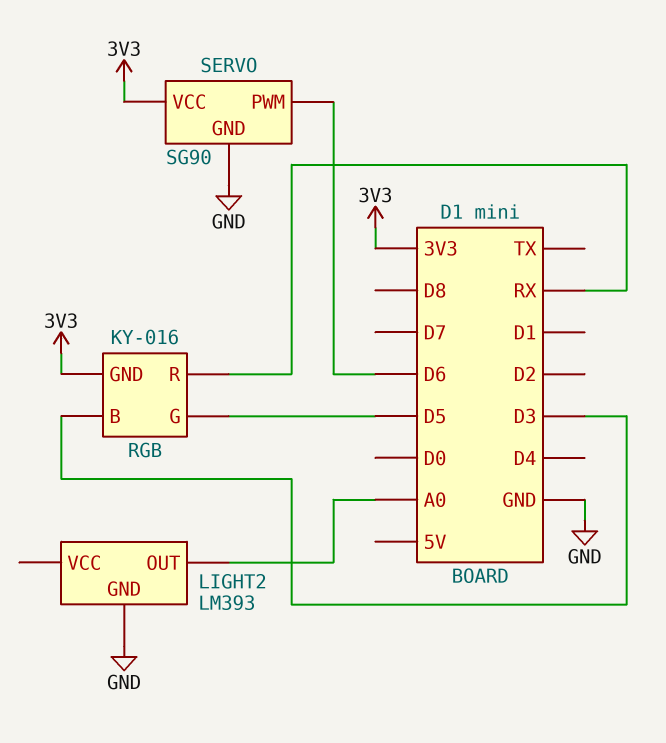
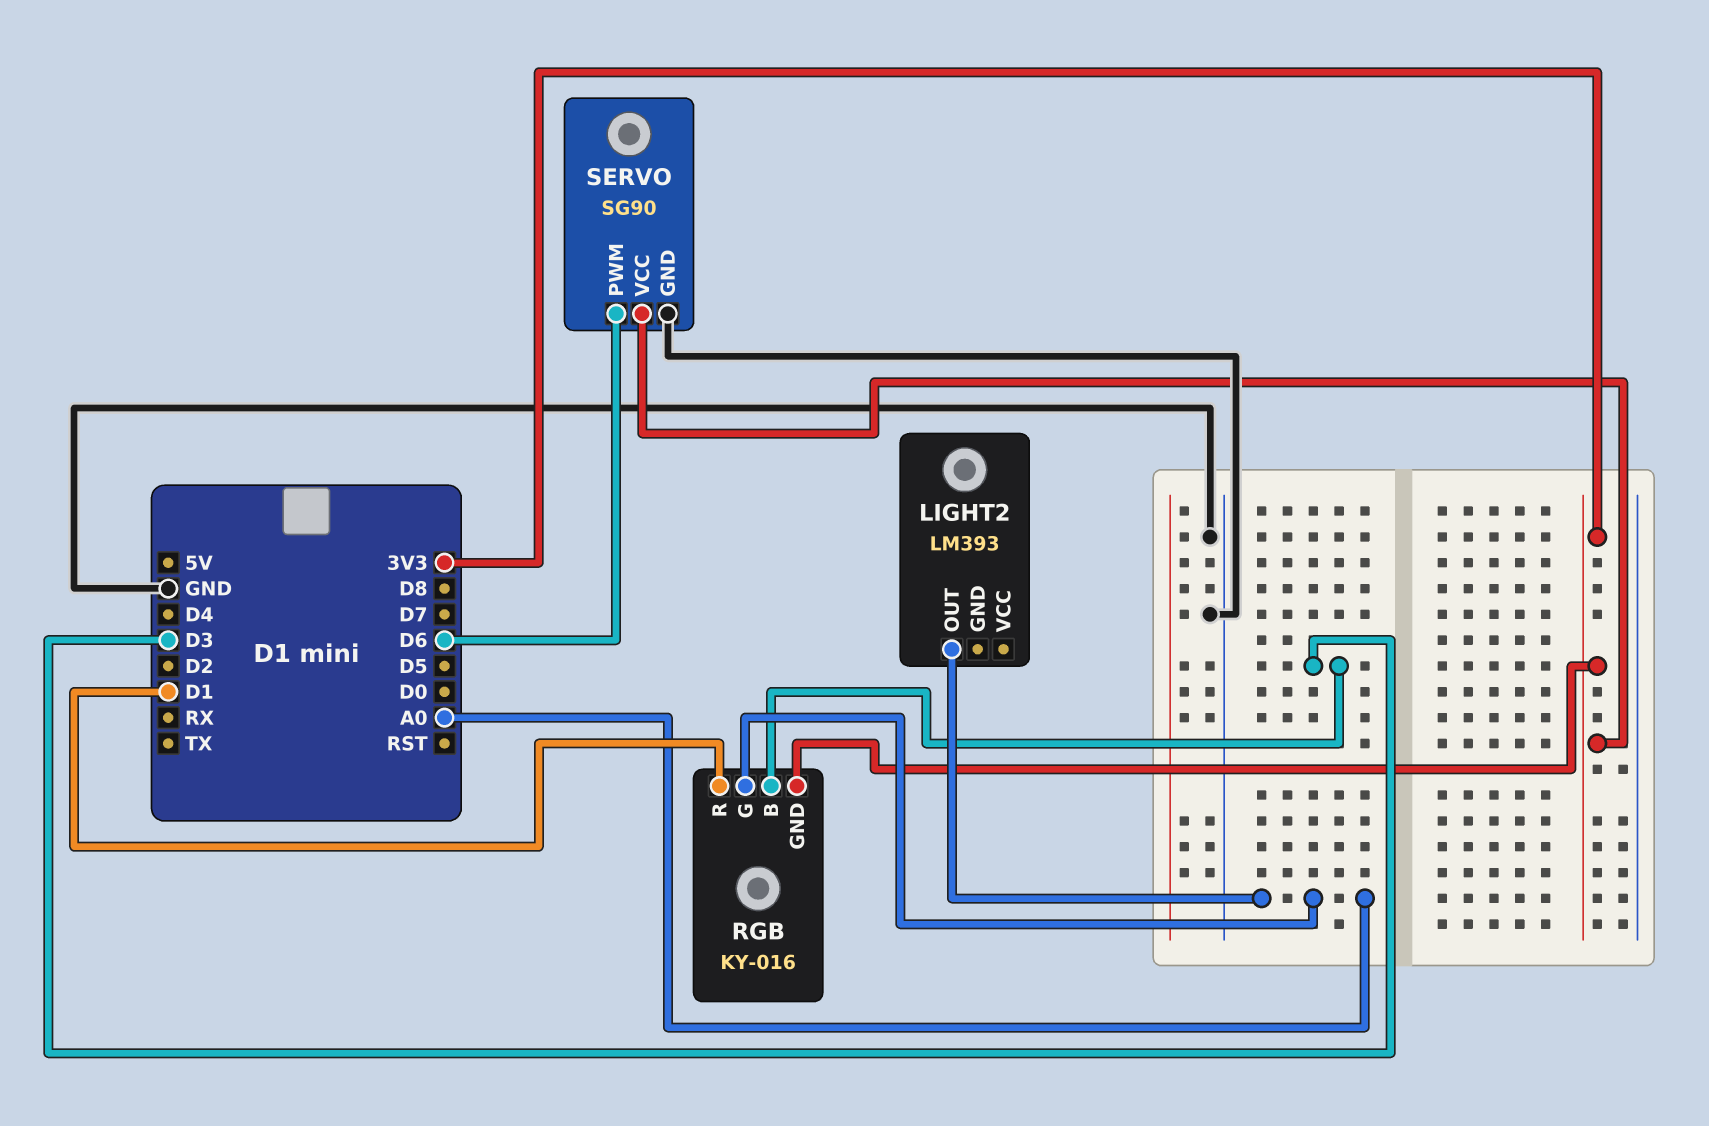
LIGHT2 pin GND: GND -> none
RGB pin G: D5 -> A0
RGB pin R: RX -> D1

